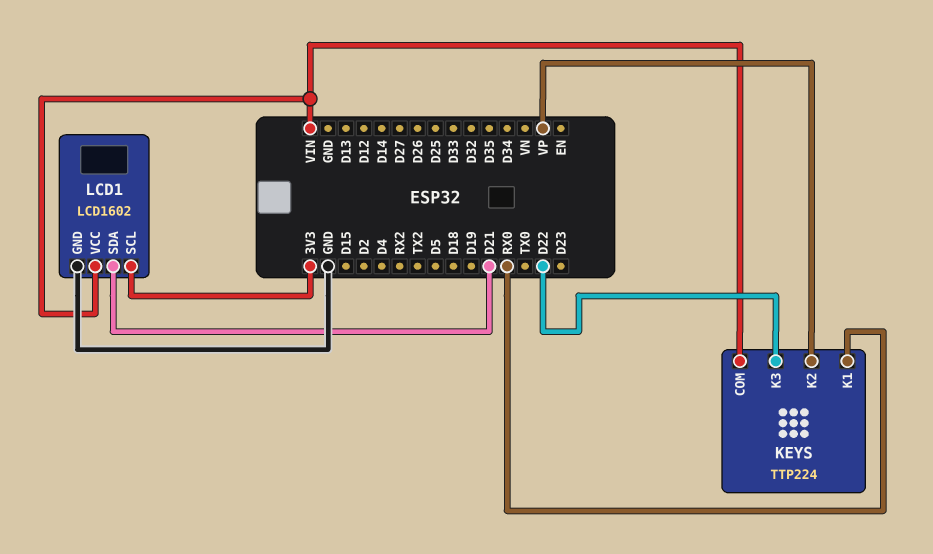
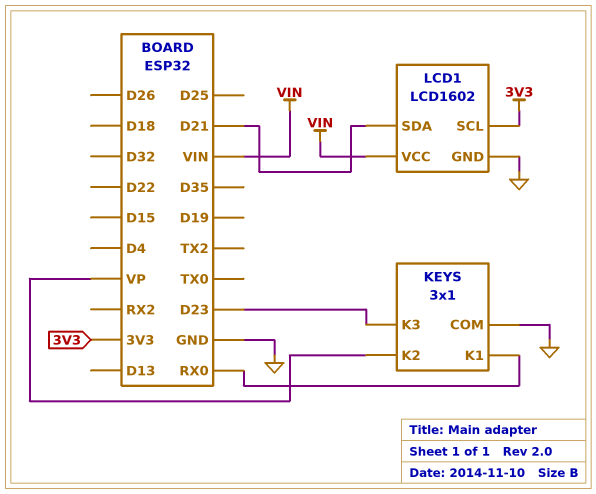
KEYS: TTP224 -> 3x1
KEYS pin COM: VIN -> GND
KEYS pin K3: D22 -> D23

